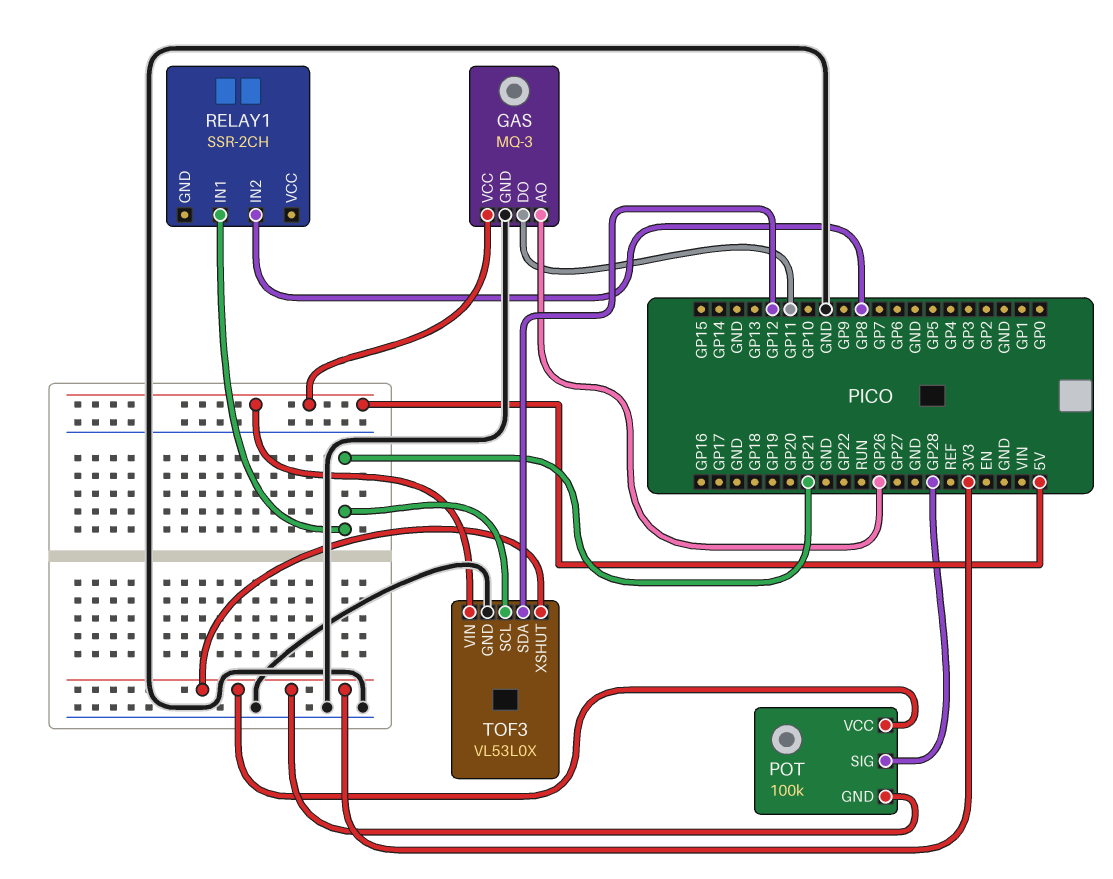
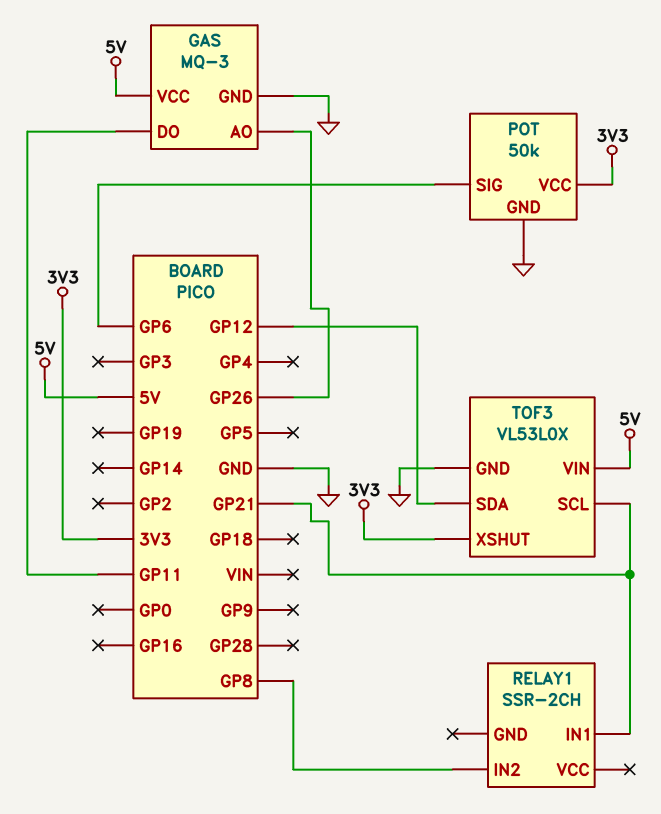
POT: 100k -> 50k
POT pin GND: 3V3 -> GND
POT pin SIG: GP28 -> GP6

